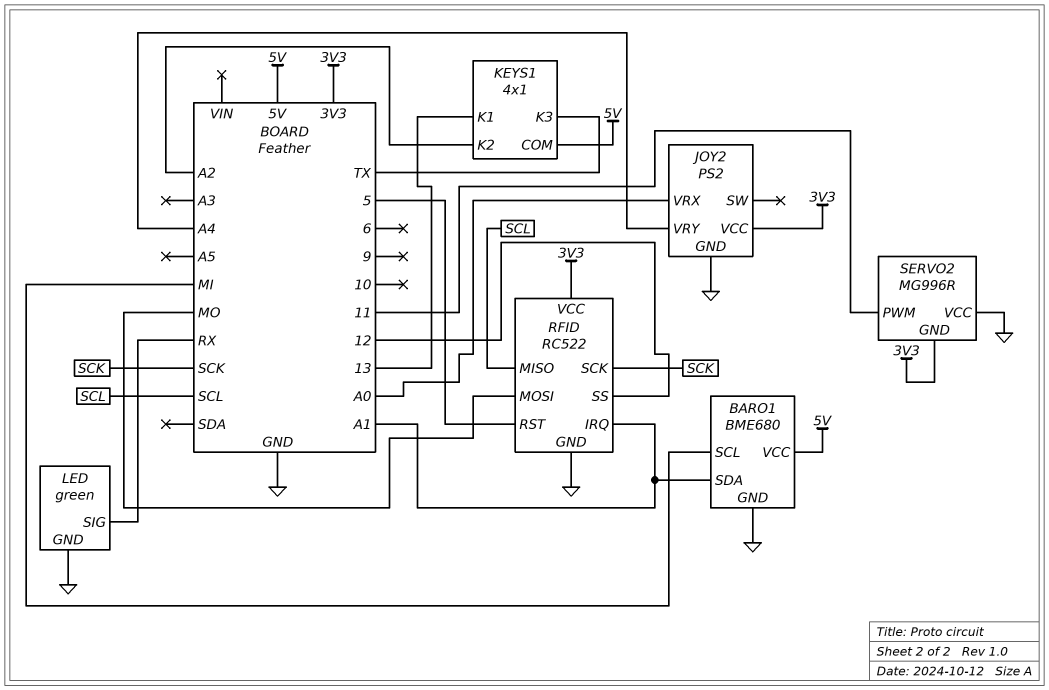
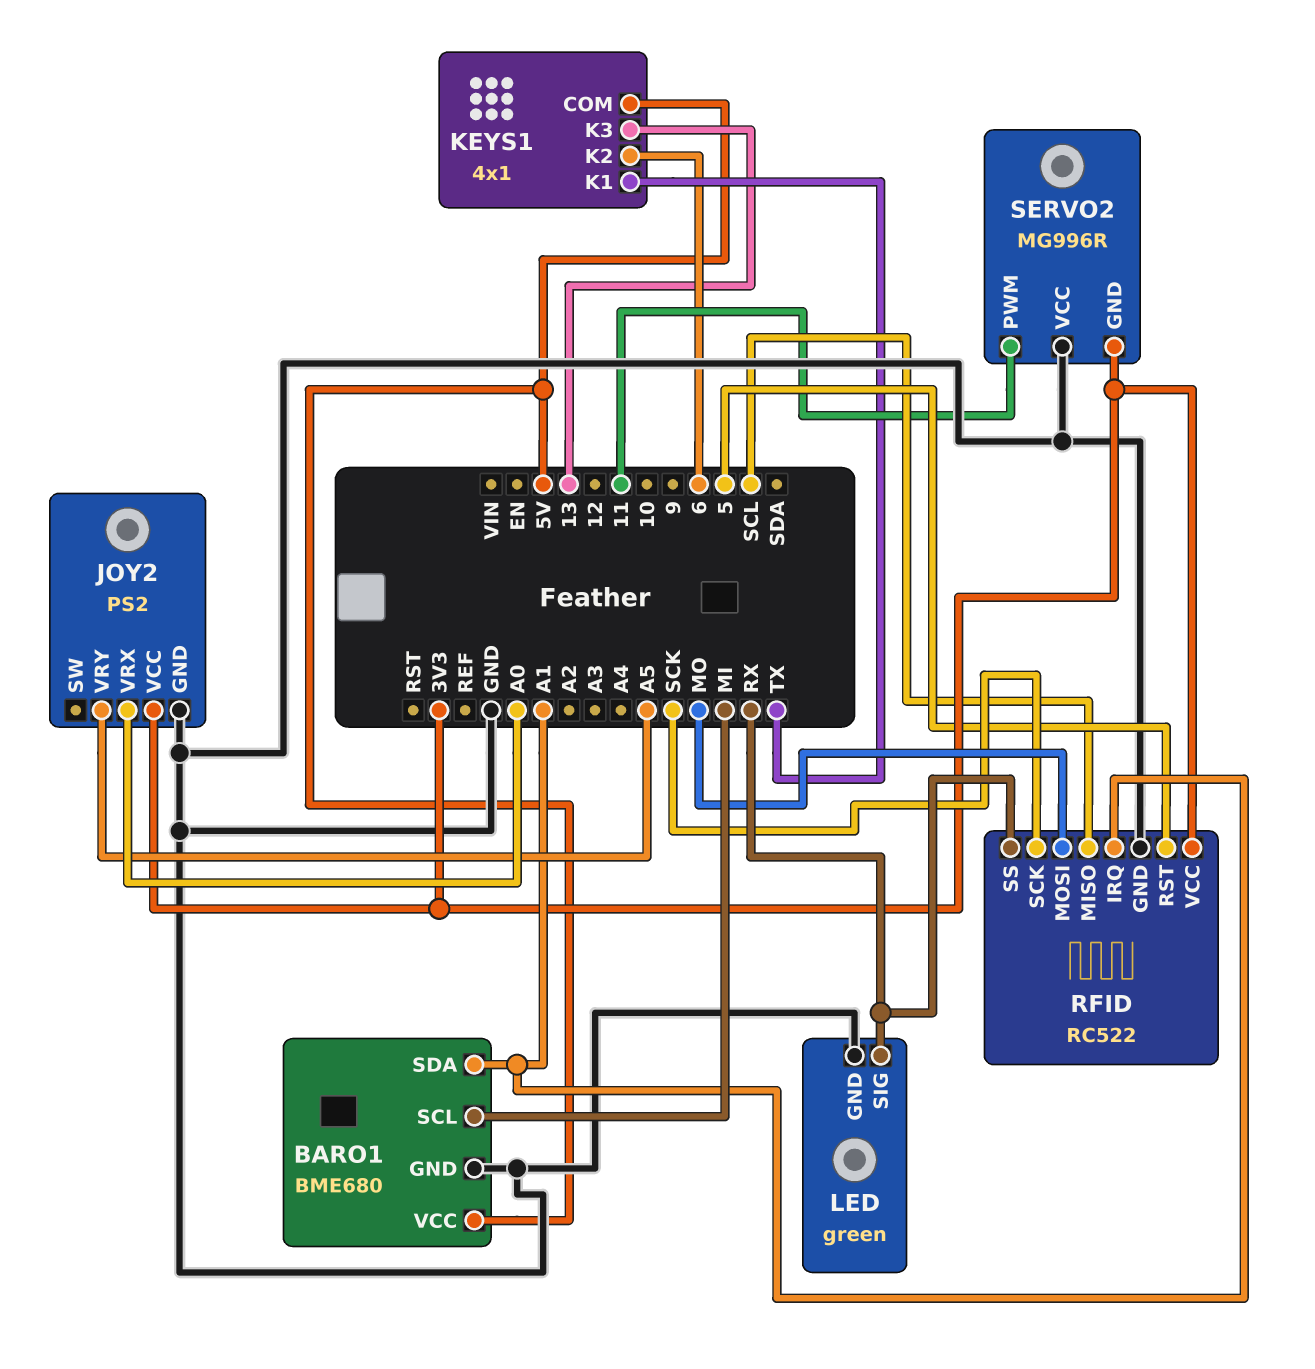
JOY2 pin VRY: A4 -> A5
KEYS1 pin K1: 13 -> TX
KEYS1 pin K2: A2 -> 6
KEYS1 pin K3: TX -> 13
RFID pin SS: 12 -> RX

